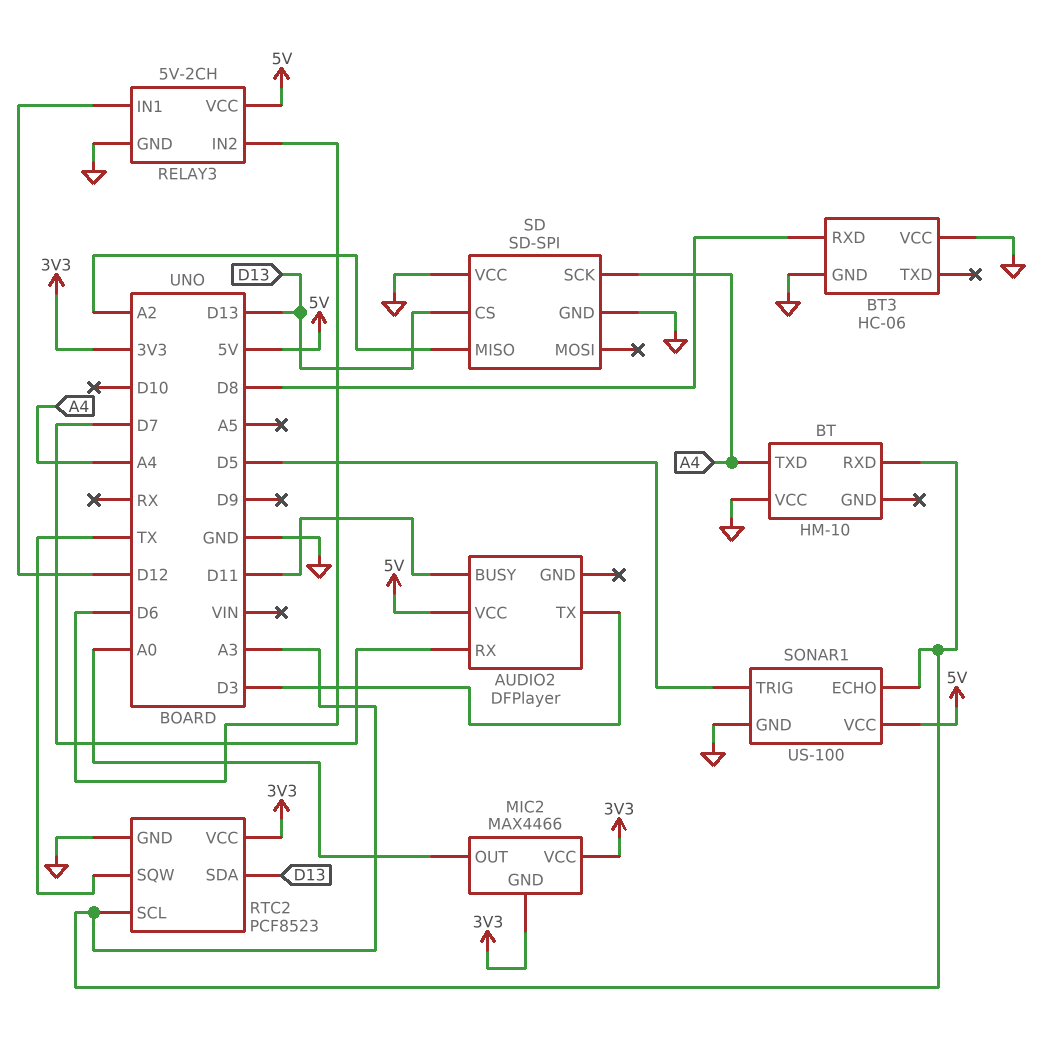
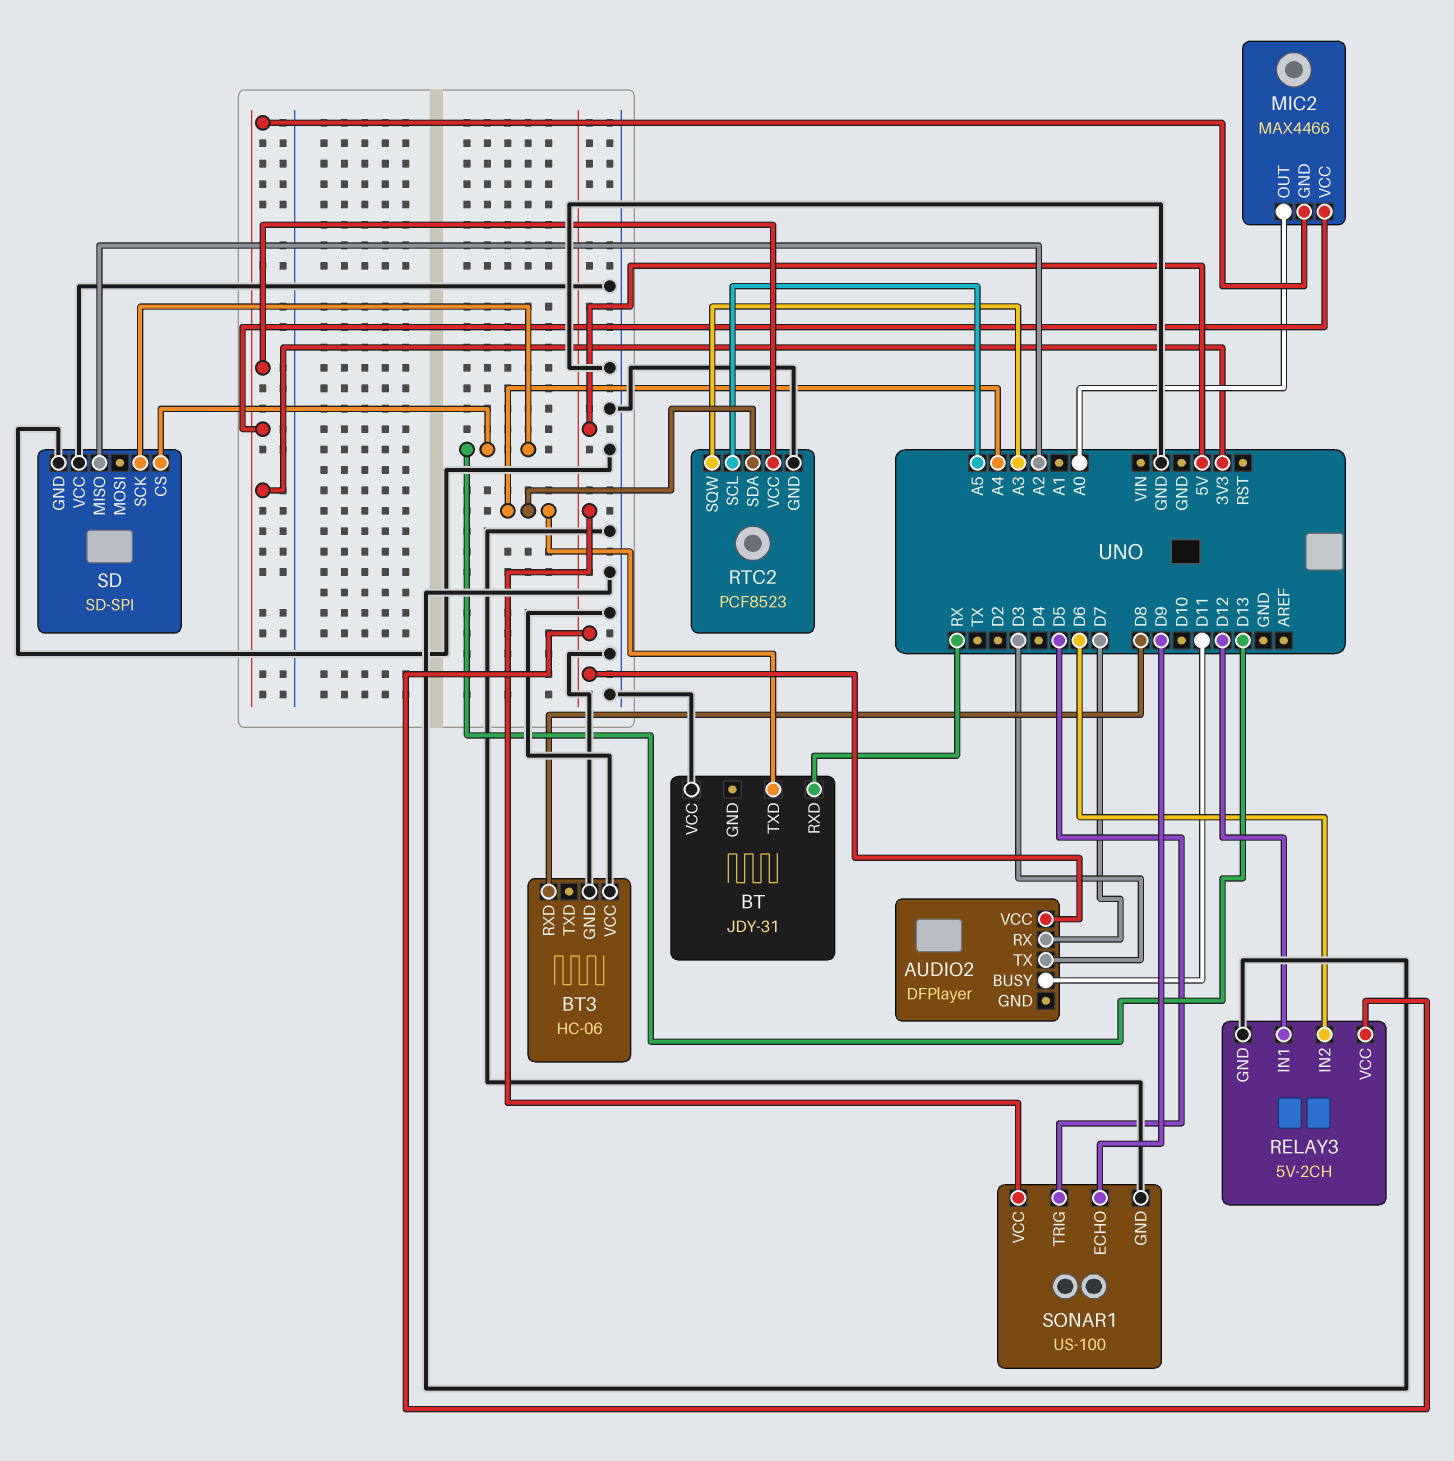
BT: HM-10 -> JDY-31
BT pin RXD: A3 -> RX
RTC2 pin SCL: A3 -> A5
RTC2 pin SDA: D13 -> A4
RTC2 pin SQW: TX -> A3
SD pin SCK: A4 -> D13
SONAR1 pin ECHO: A3 -> D9

